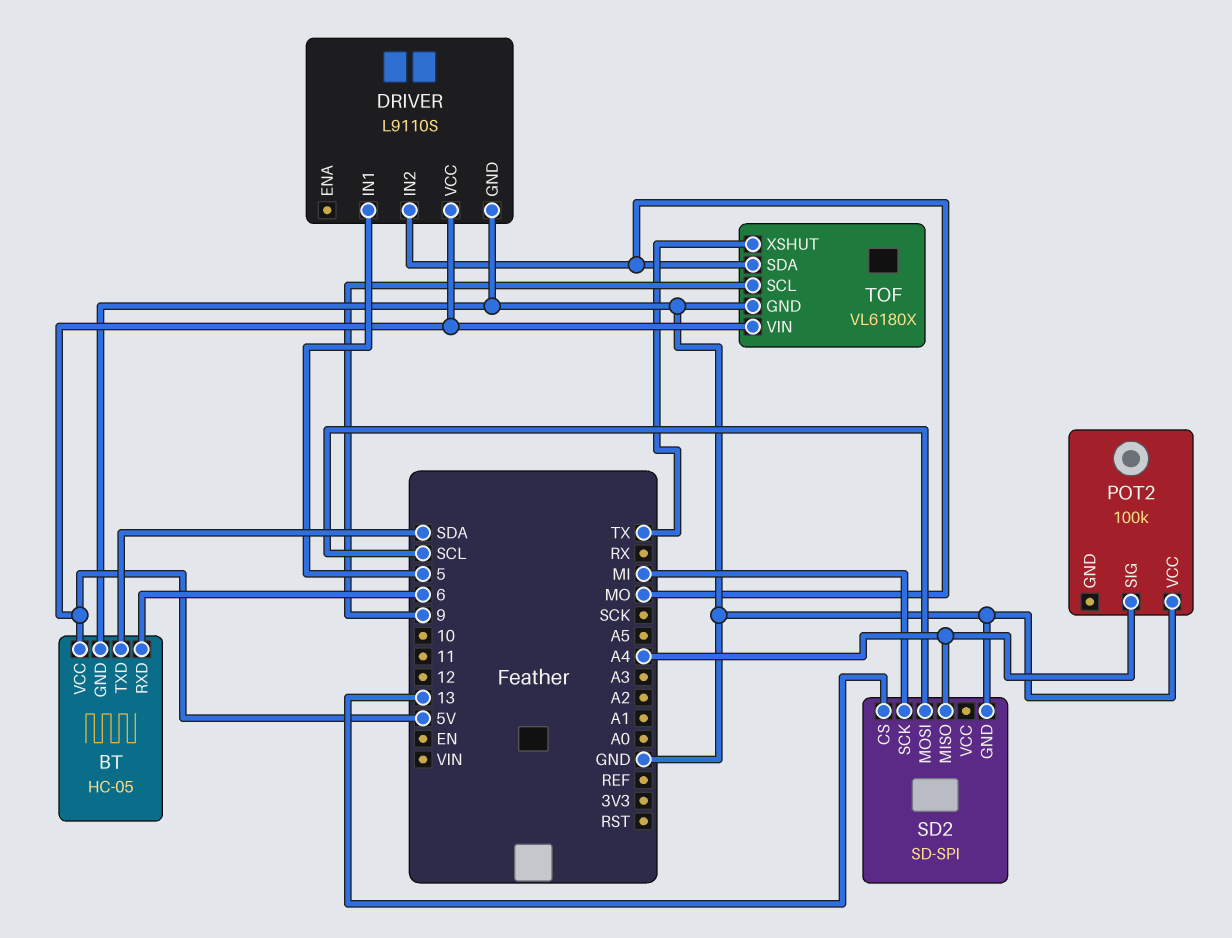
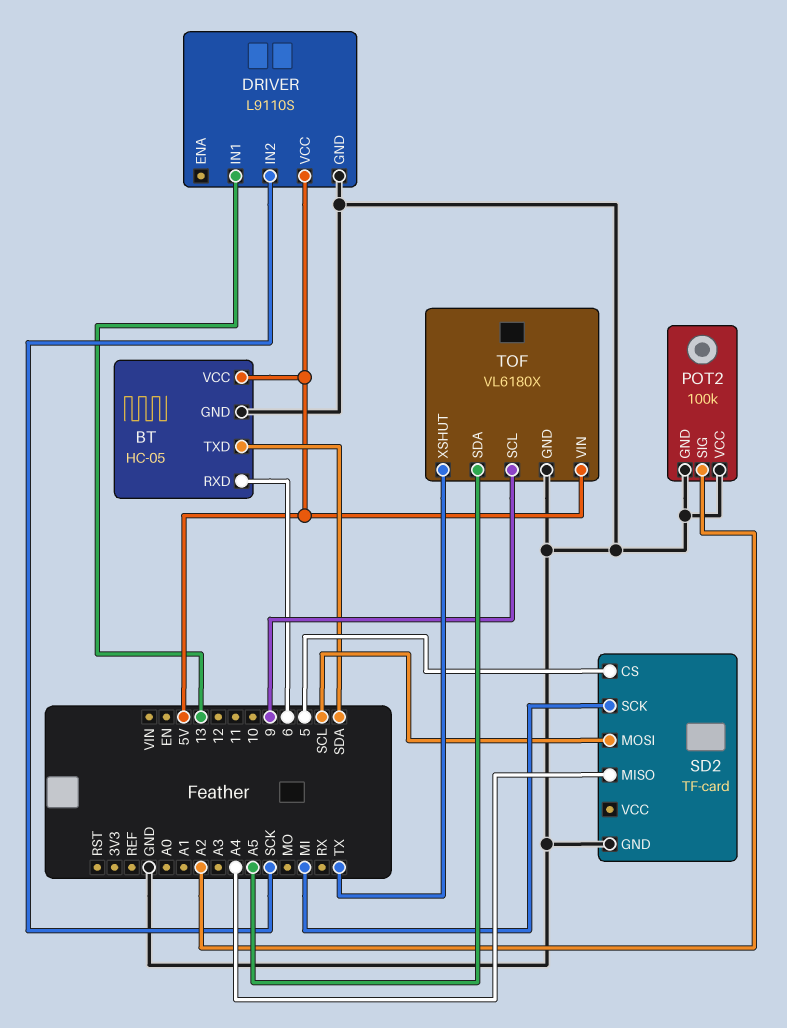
DRIVER pin IN1: 5 -> 13
DRIVER pin IN2: MO -> SCK
POT2 pin GND: none -> GND
POT2 pin SIG: A4 -> A2
SD2: SD-SPI -> TF-card
SD2 pin CS: 13 -> 5
TOF pin SDA: MO -> A5

